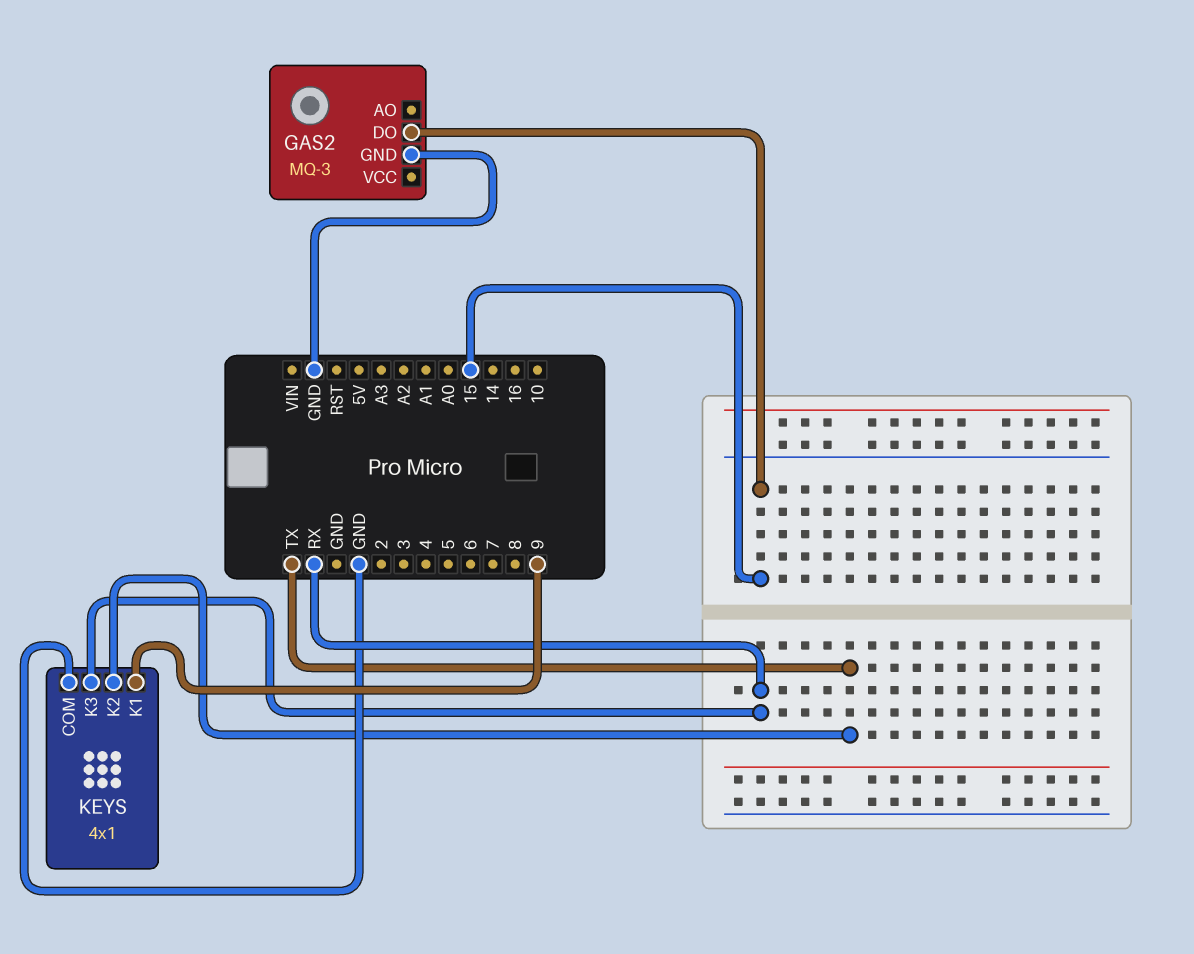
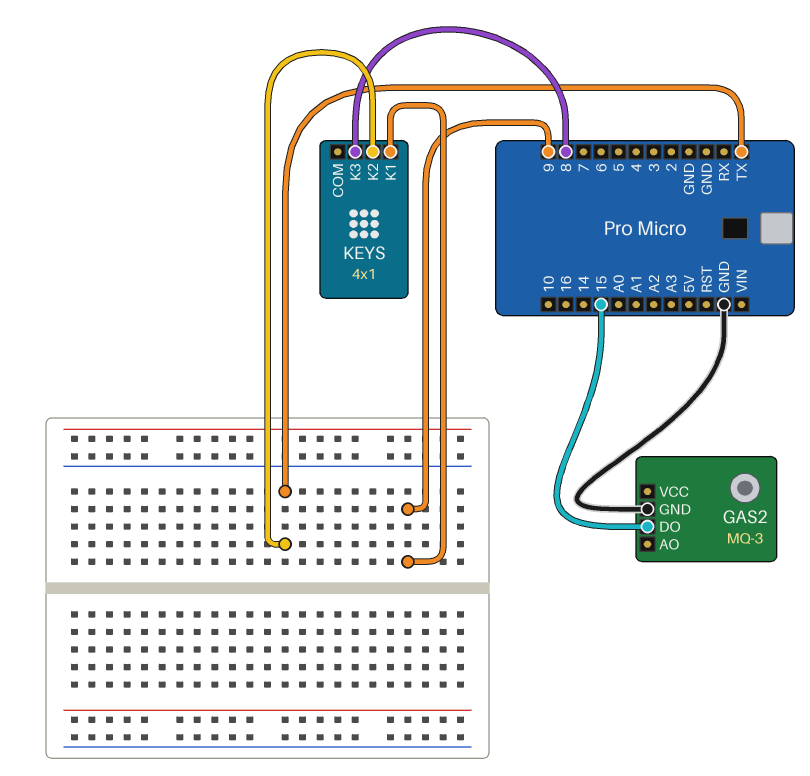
KEYS pin COM: GND -> none
KEYS pin K3: RX -> 8

